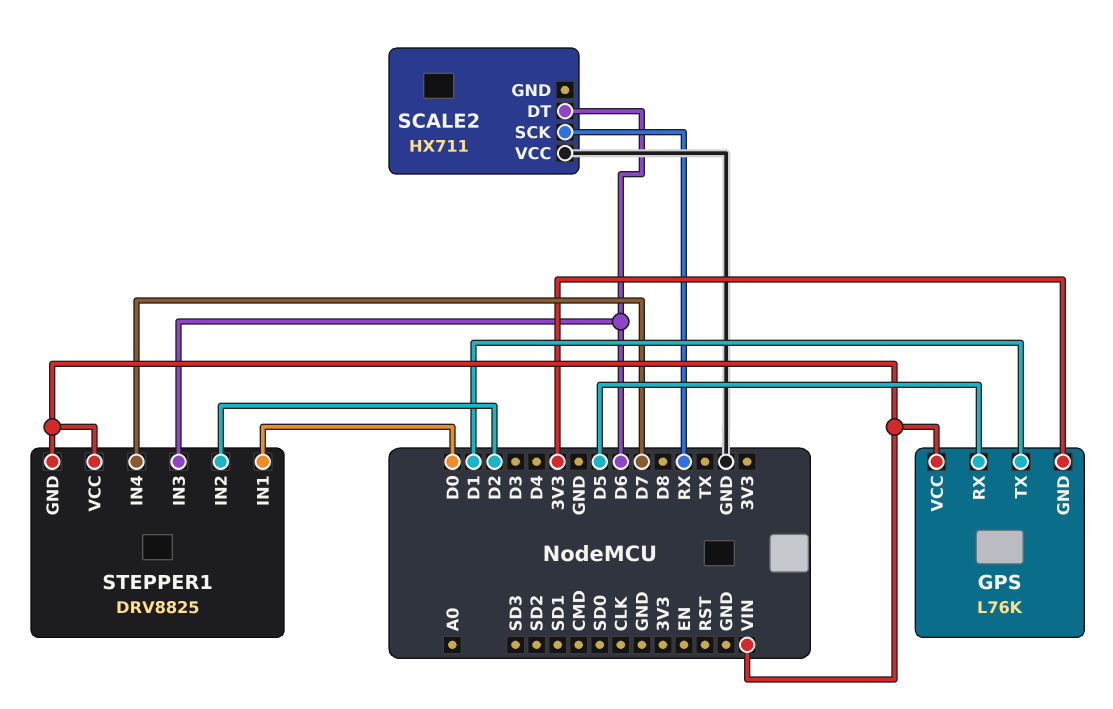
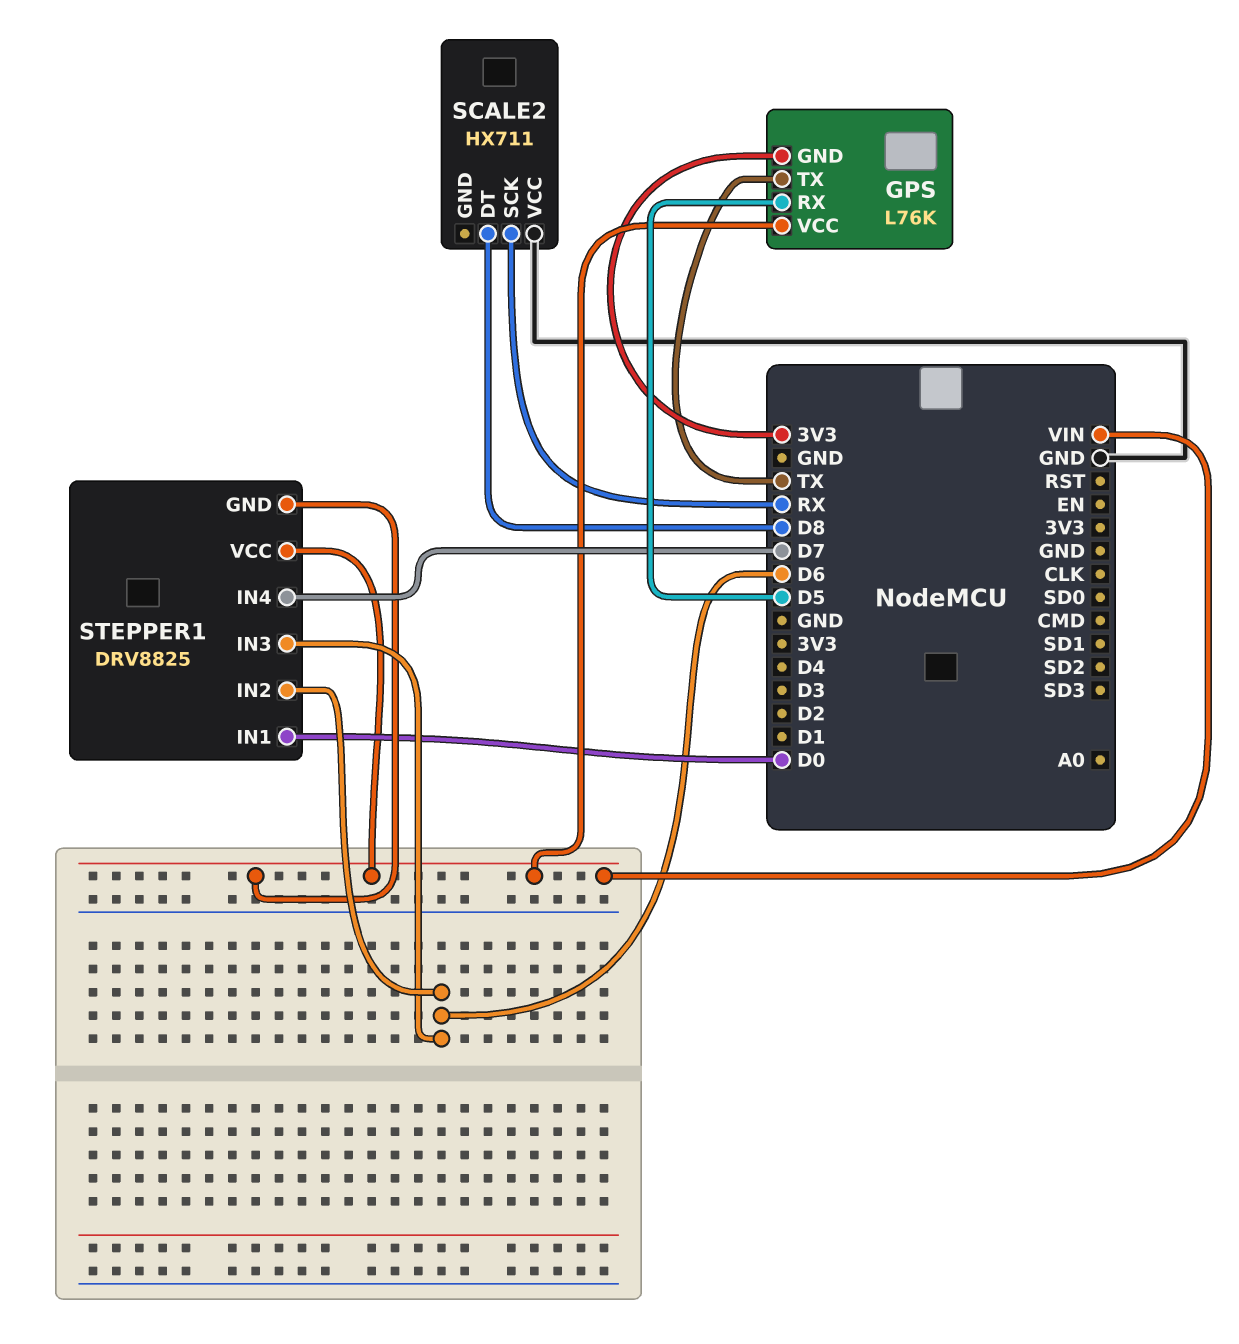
GPS pin TX: D1 -> TX
SCALE2 pin DT: D6 -> D8
STEPPER1 pin IN2: D2 -> D6

